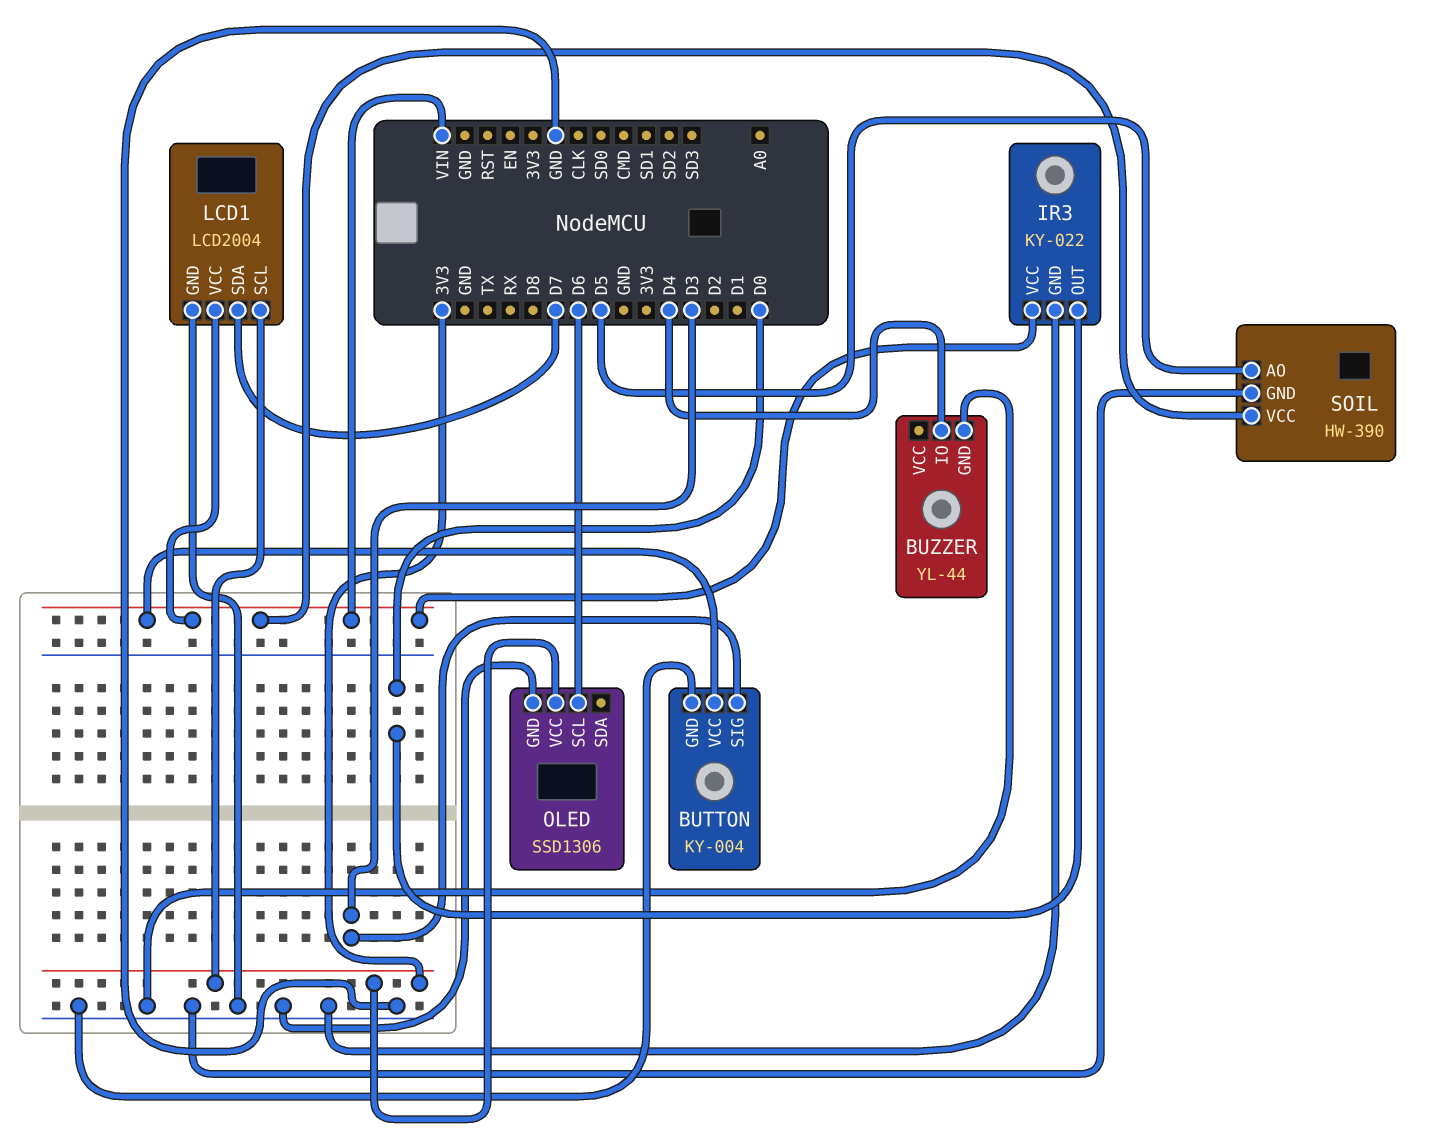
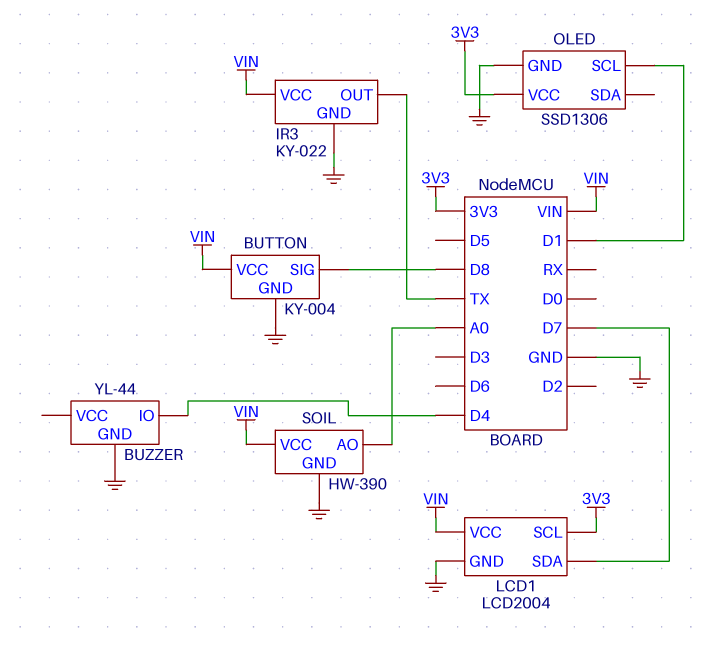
BUTTON pin SIG: D3 -> D8
IR3 pin OUT: D0 -> TX
OLED pin SCL: D6 -> D1
SOIL pin AO: D5 -> A0

